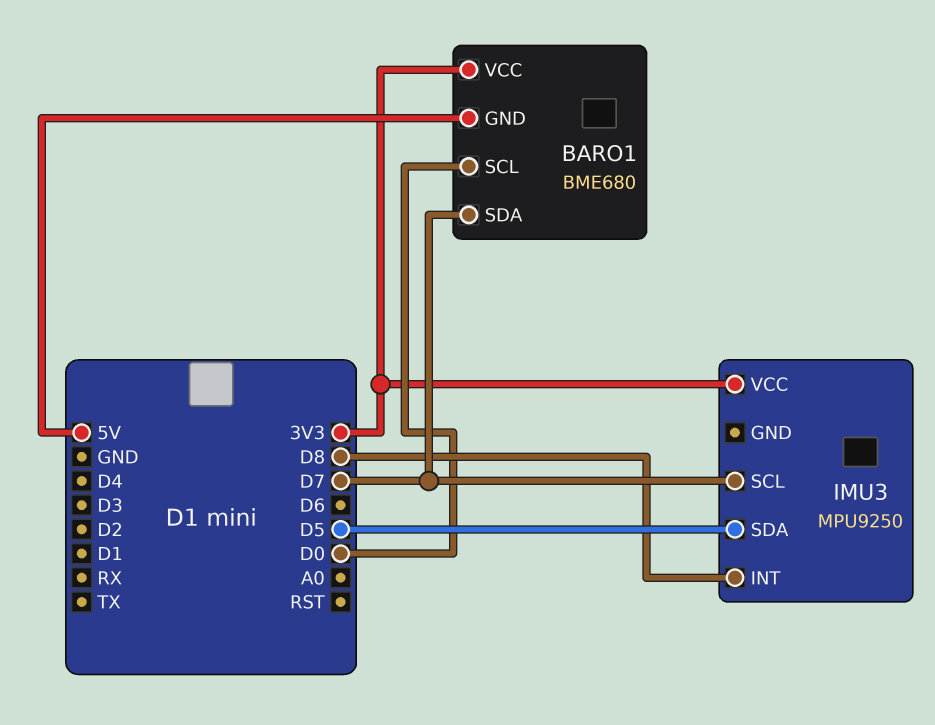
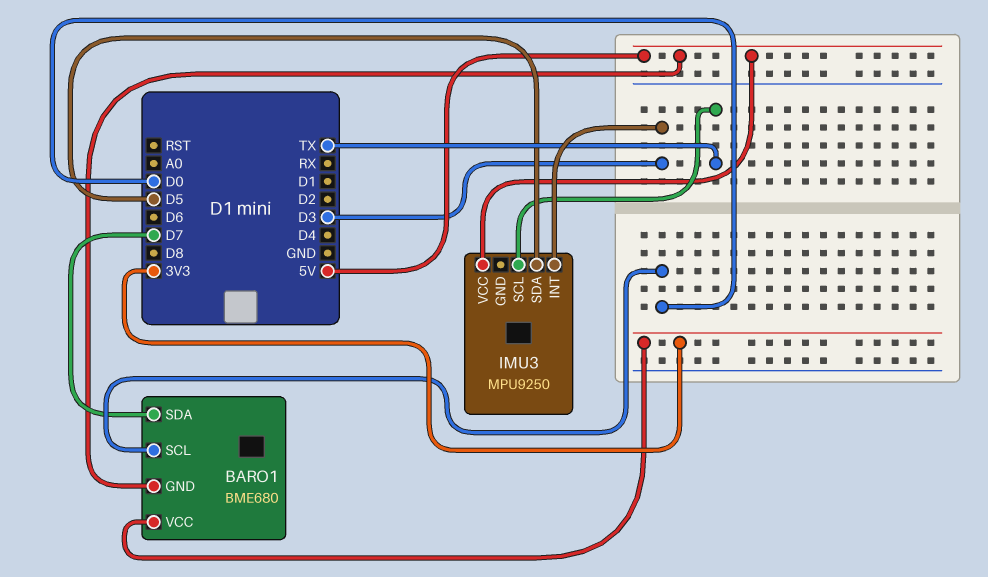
IMU3 pin INT: D8 -> D3
IMU3 pin SCL: D7 -> TX
IMU3 pin VCC: 3V3 -> 5V

